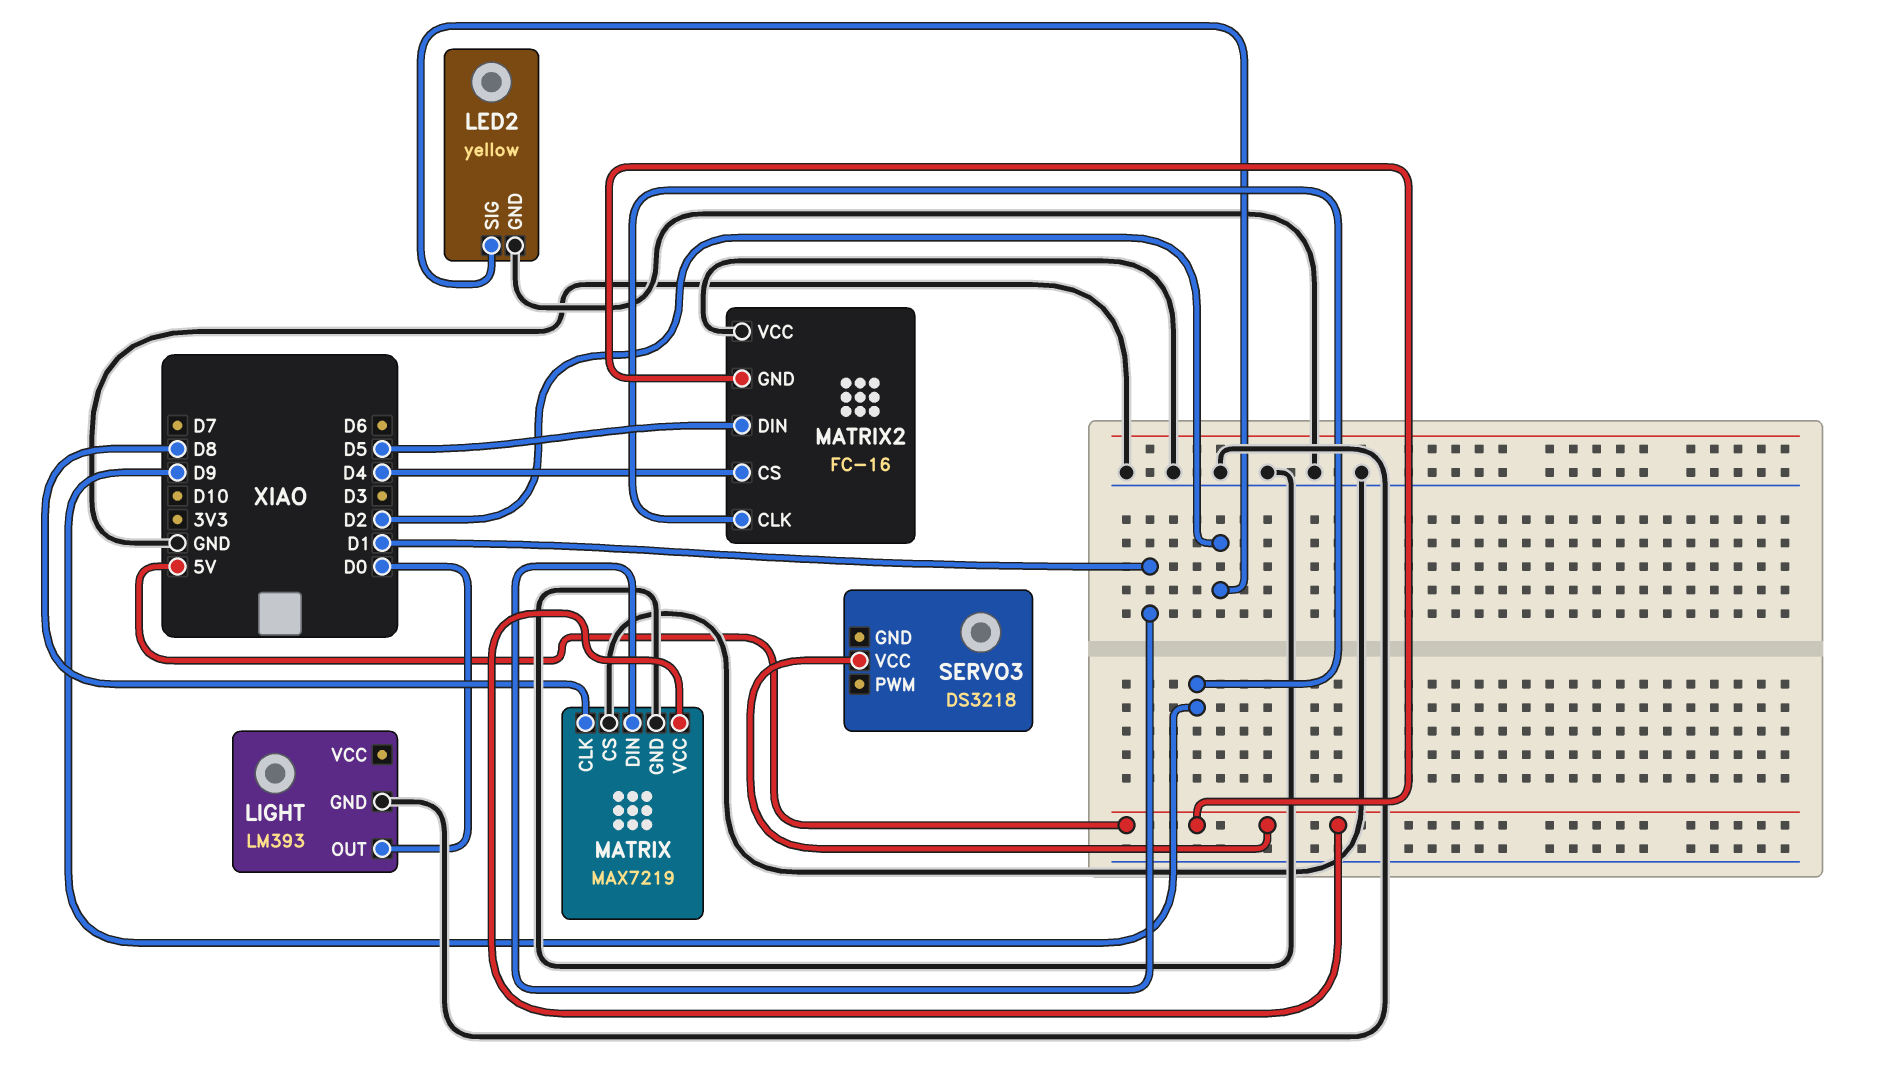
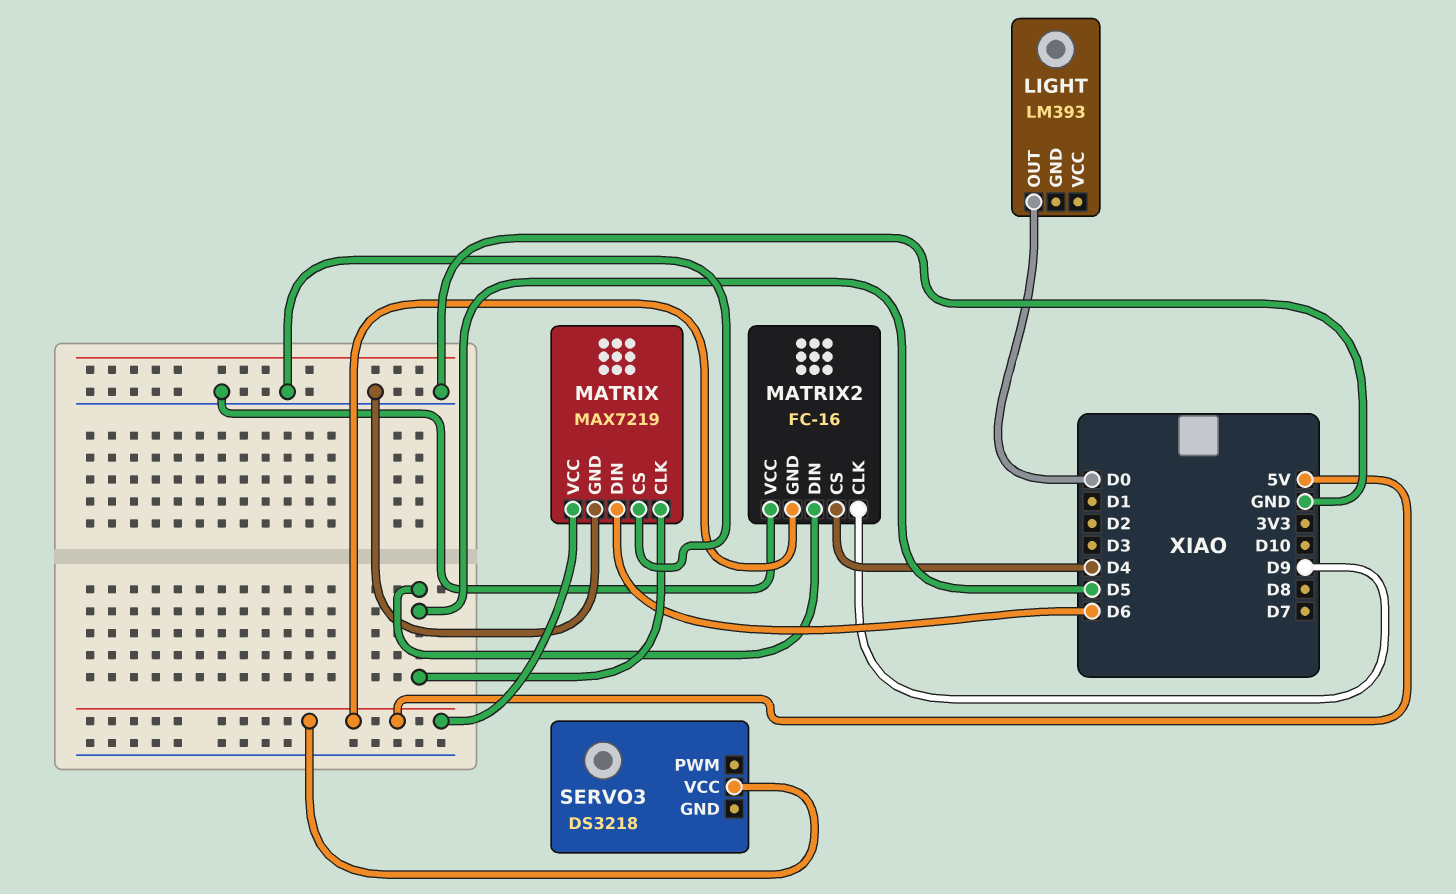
LED2: yellow -> none
LED2 pin GND: GND -> none
LED2 pin SIG: D2 -> none
LIGHT pin GND: GND -> none
MATRIX pin CLK: D8 -> D5
MATRIX pin DIN: D1 -> D6

